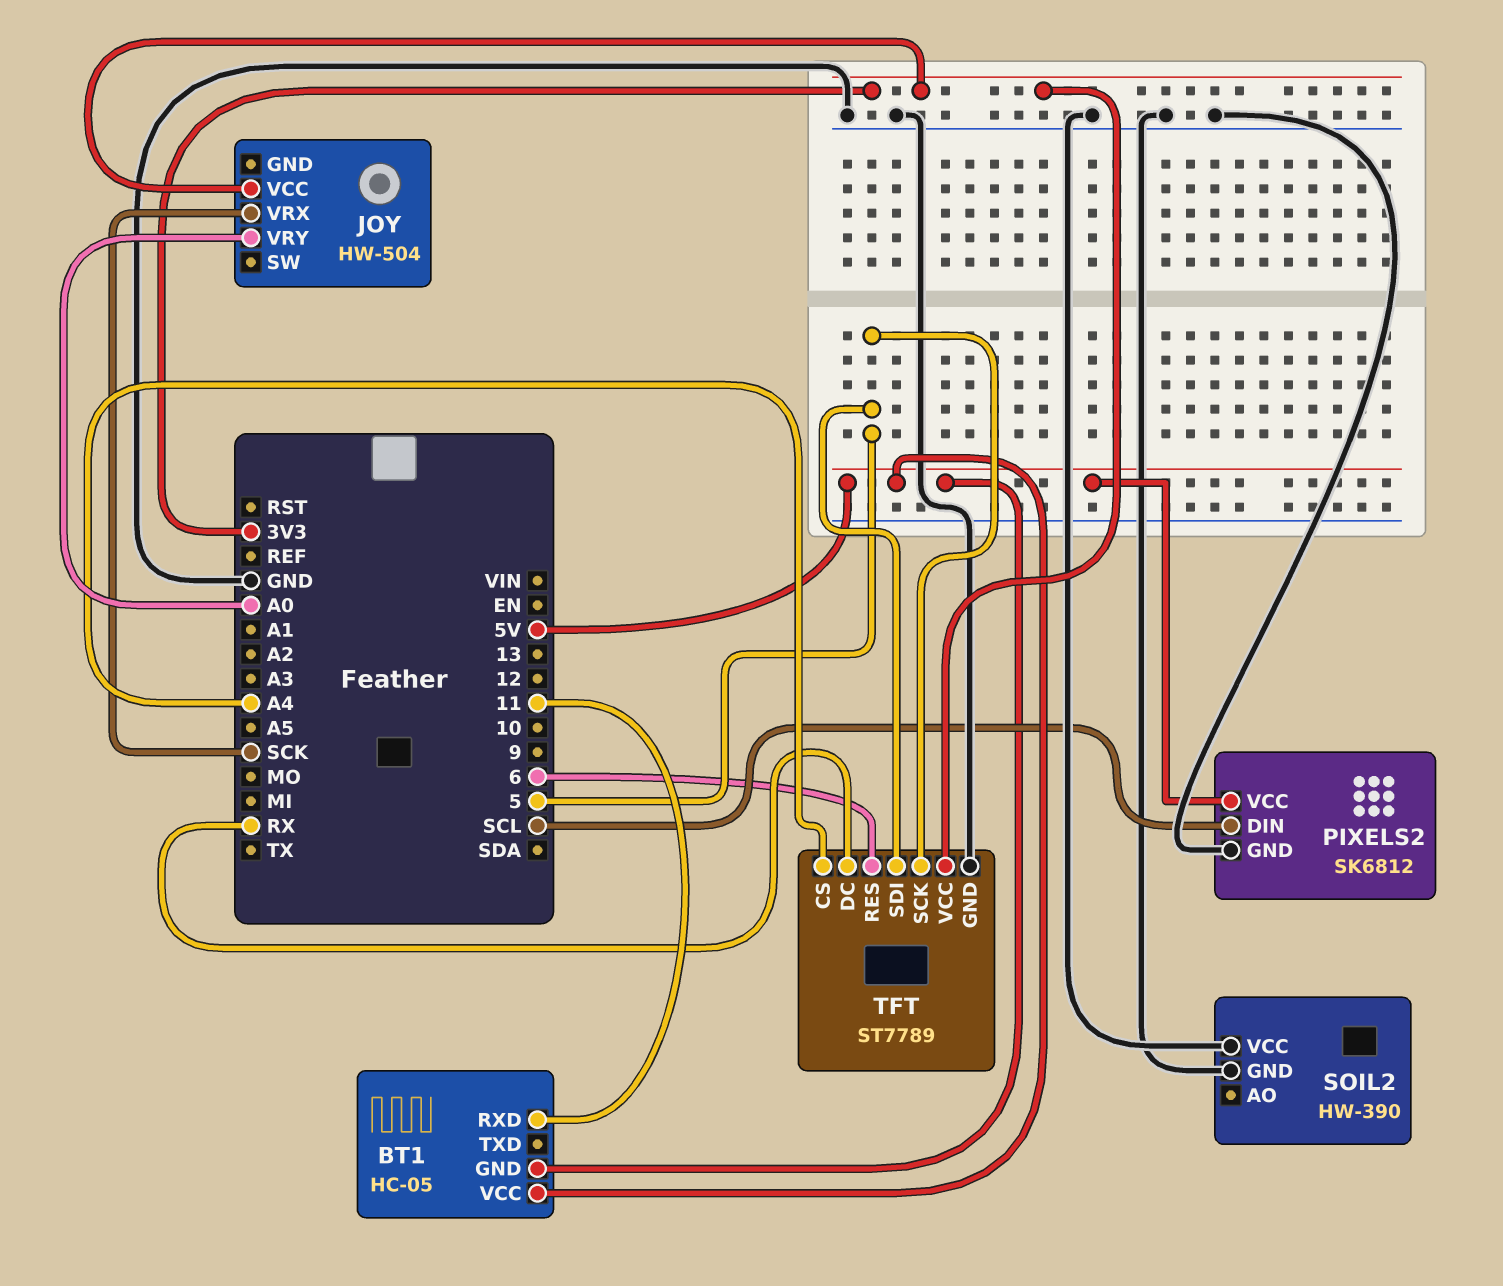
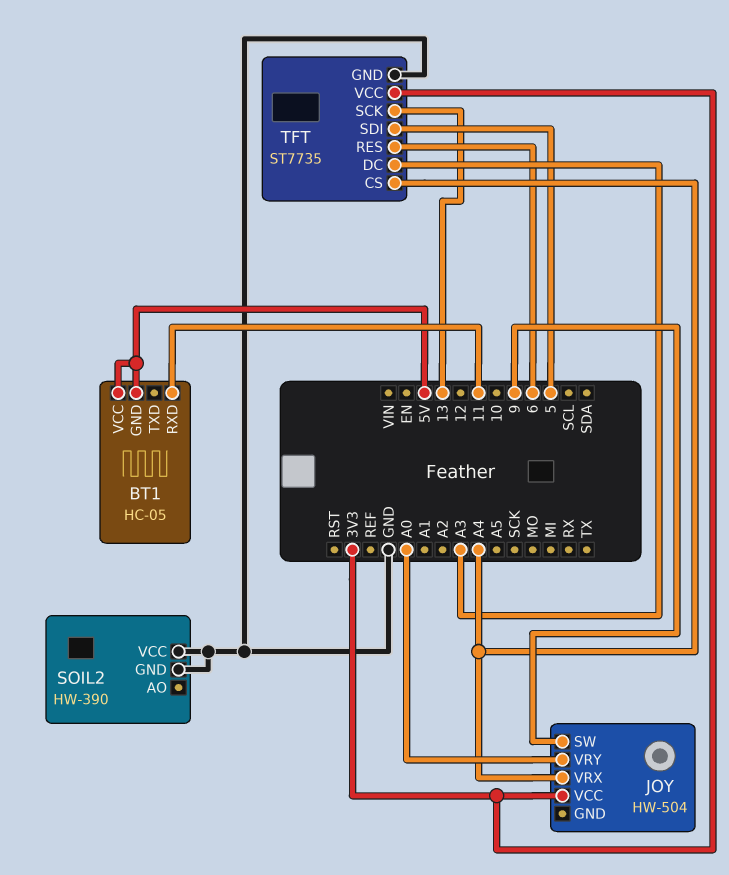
JOY pin SW: none -> 9
JOY pin VRX: SCK -> A4
PIXELS2: SK6812 -> none
PIXELS2 pin DIN: SCL -> none
PIXELS2 pin GND: GND -> none
PIXELS2 pin VCC: 5V -> none
TFT: ST7789 -> ST7735
TFT pin DC: RX -> A3
TFT pin SCK: 5 -> 13

